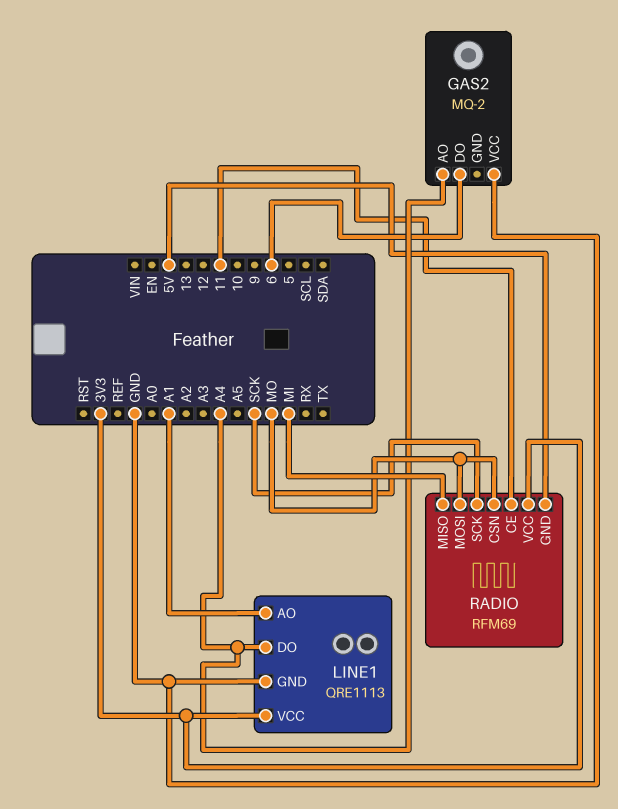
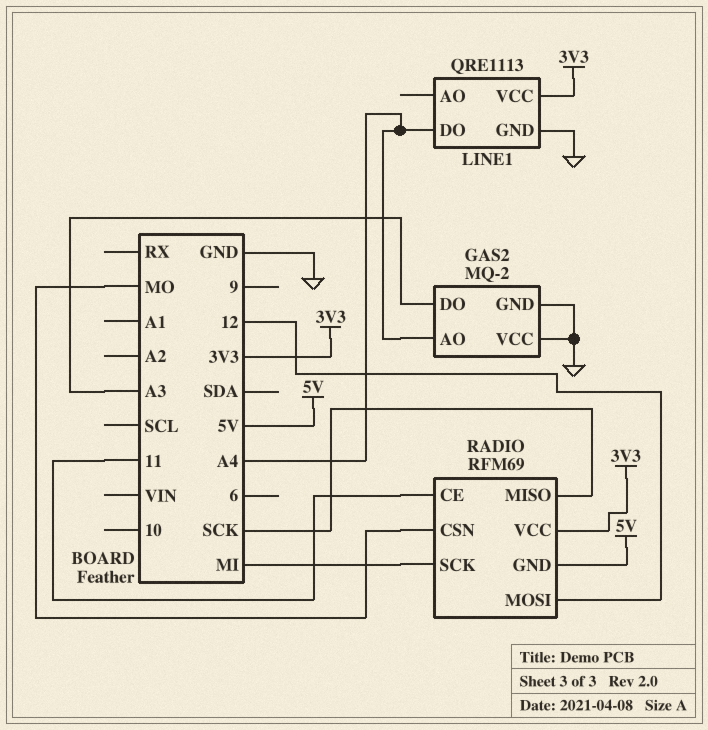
GAS2 pin DO: 6 -> A3
GAS2 pin GND: none -> GND
LINE1 pin AO: A1 -> none
RADIO pin MISO: MI -> SCK
RADIO pin MOSI: MO -> 12
RADIO pin SCK: SCK -> MI

